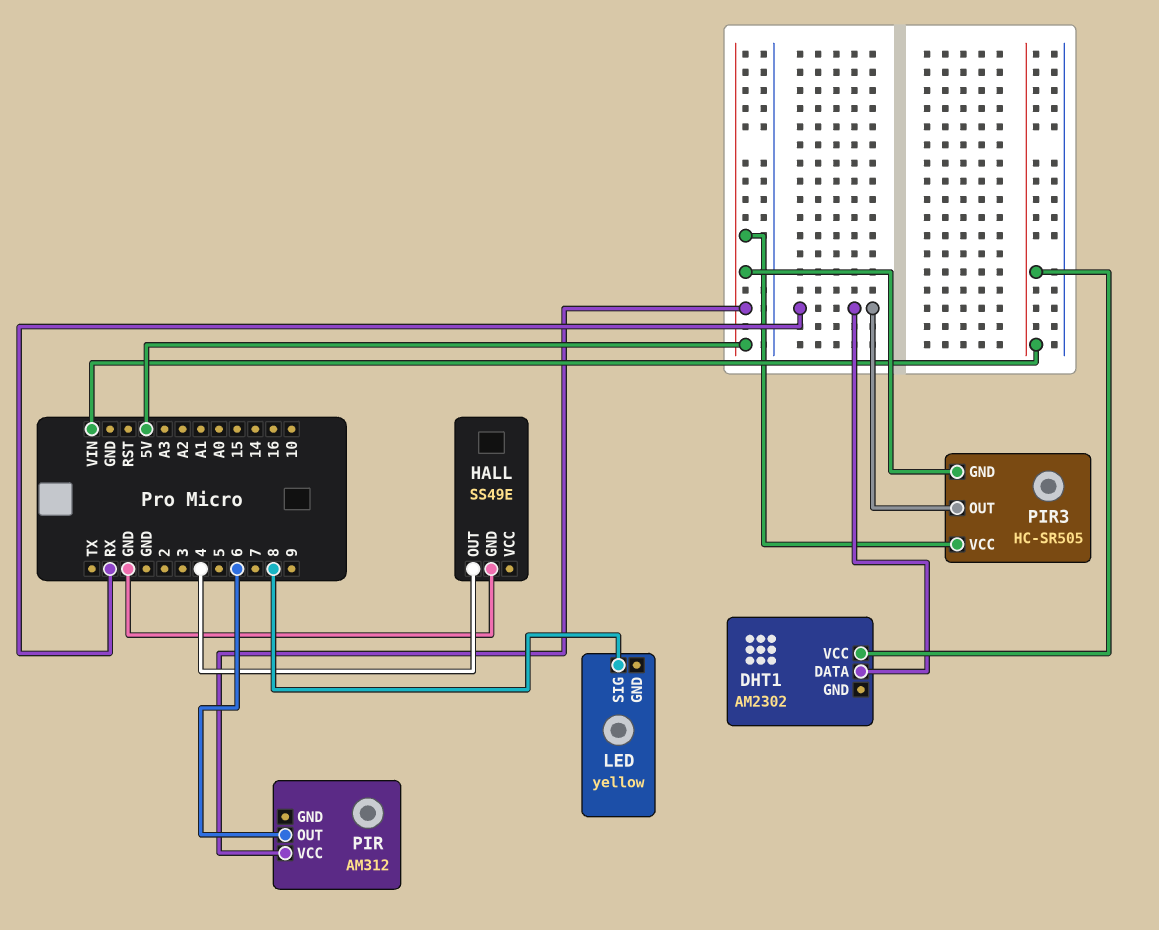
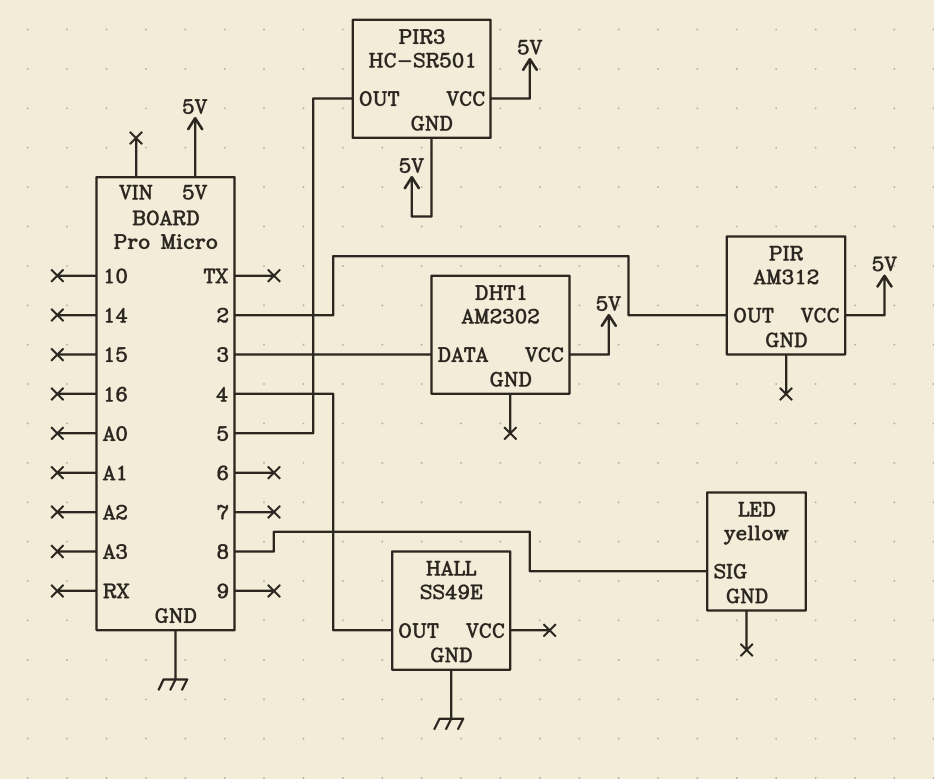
DHT1 pin DATA: RX -> 3
DHT1 pin VCC: VIN -> 5V
PIR pin OUT: 6 -> 2
PIR3: HC-SR505 -> HC-SR501
PIR3 pin OUT: RX -> 5

